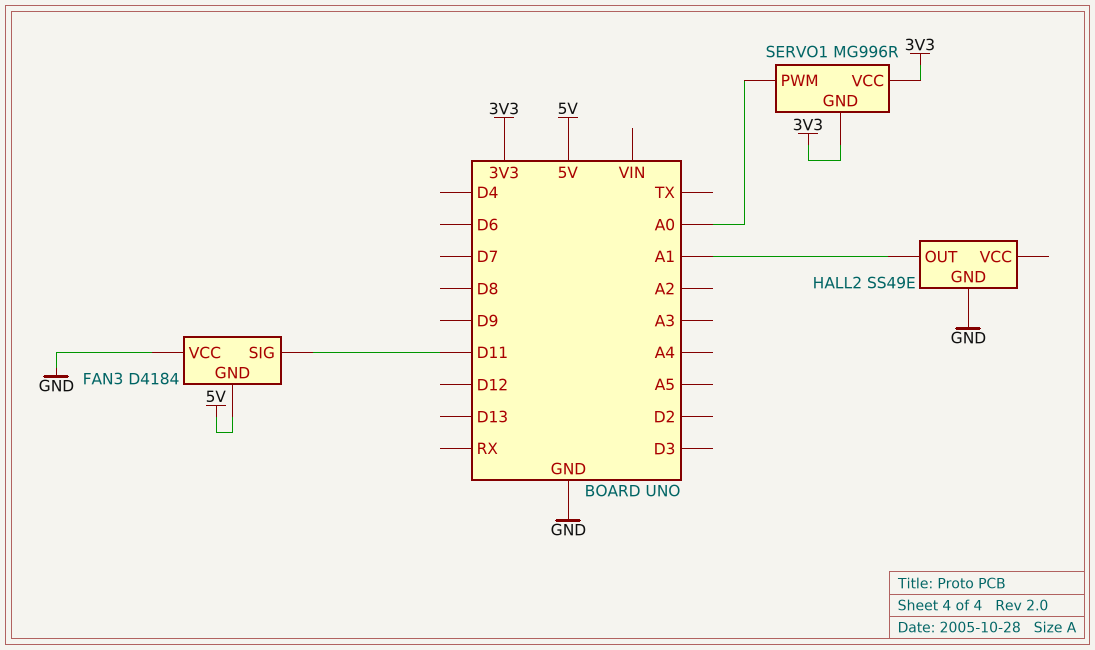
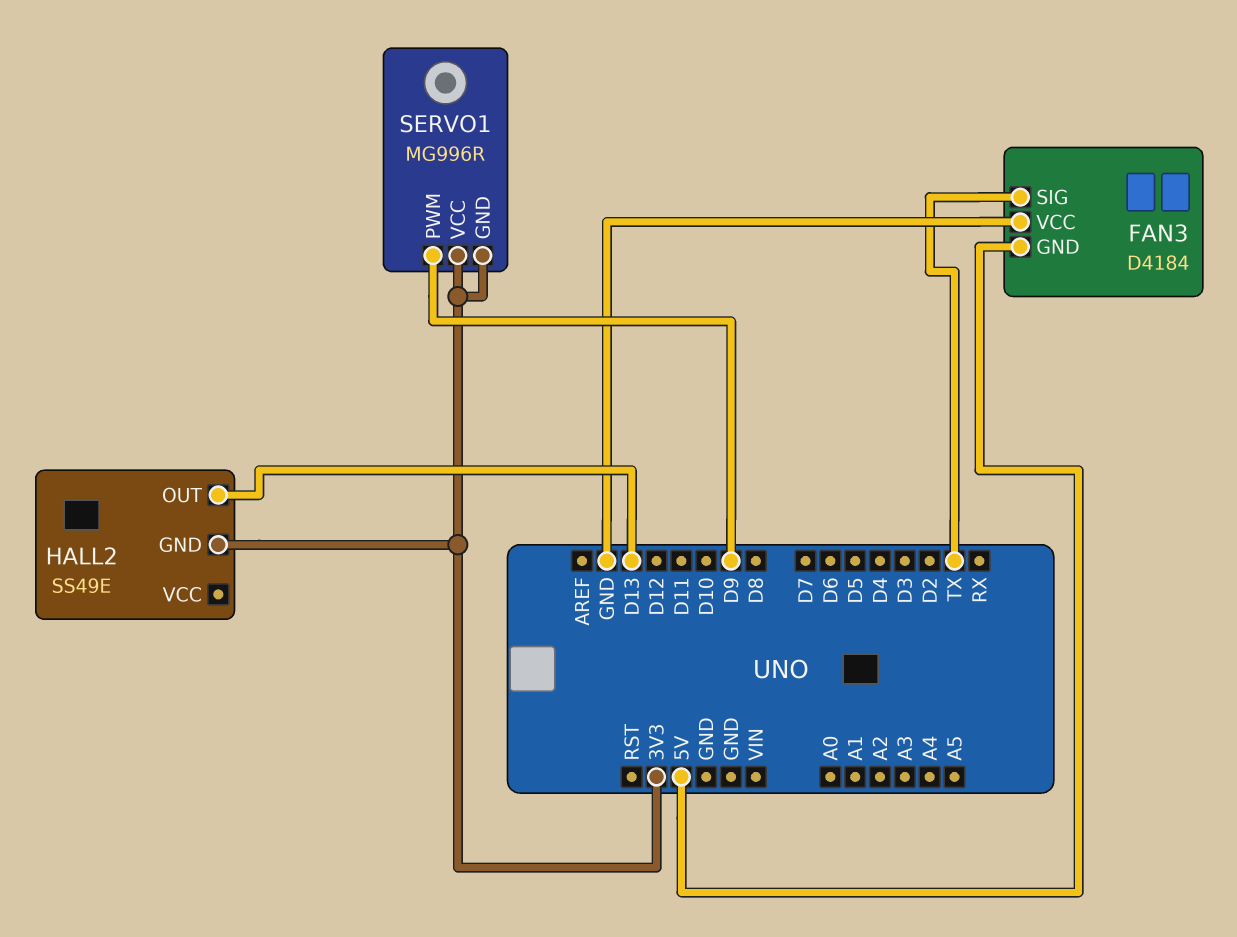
FAN3 pin SIG: D11 -> TX
HALL2 pin GND: GND -> 3V3
HALL2 pin OUT: A1 -> D13
SERVO1 pin PWM: A0 -> D9

